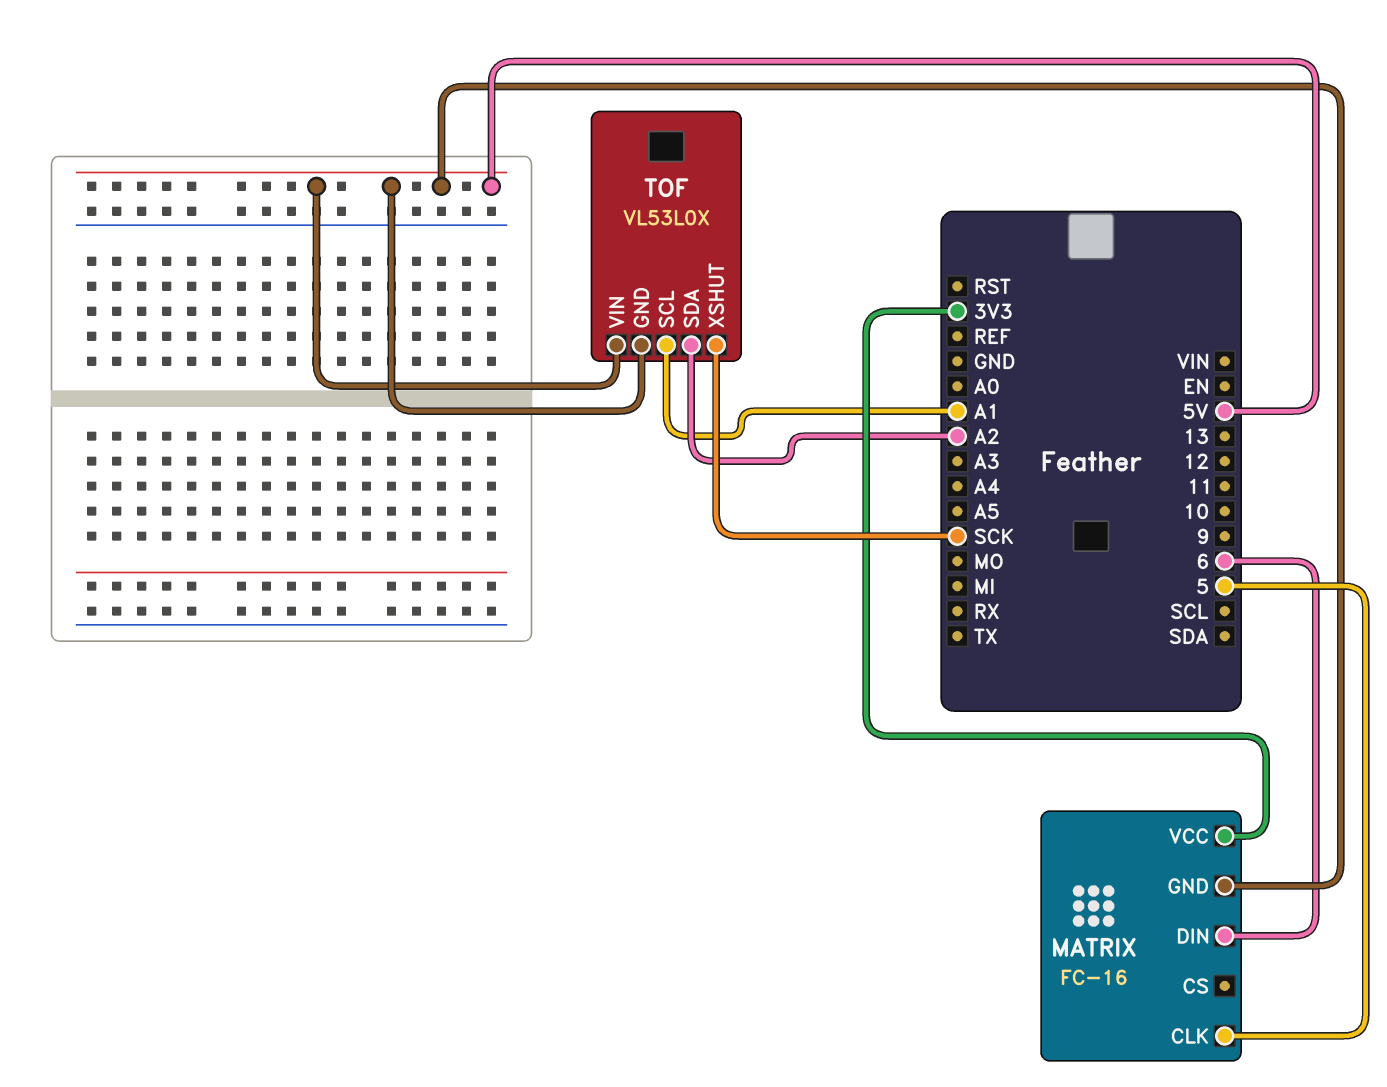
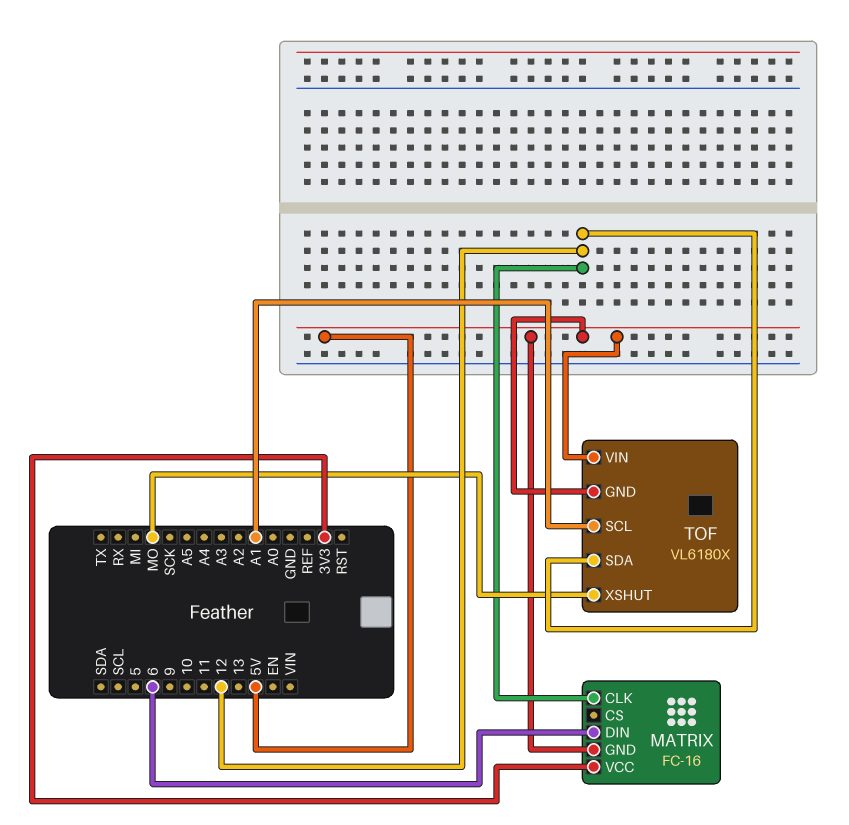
MATRIX pin CLK: 5 -> 12
TOF: VL53L0X -> VL6180X
TOF pin SDA: A2 -> 12
TOF pin XSHUT: SCK -> MO

